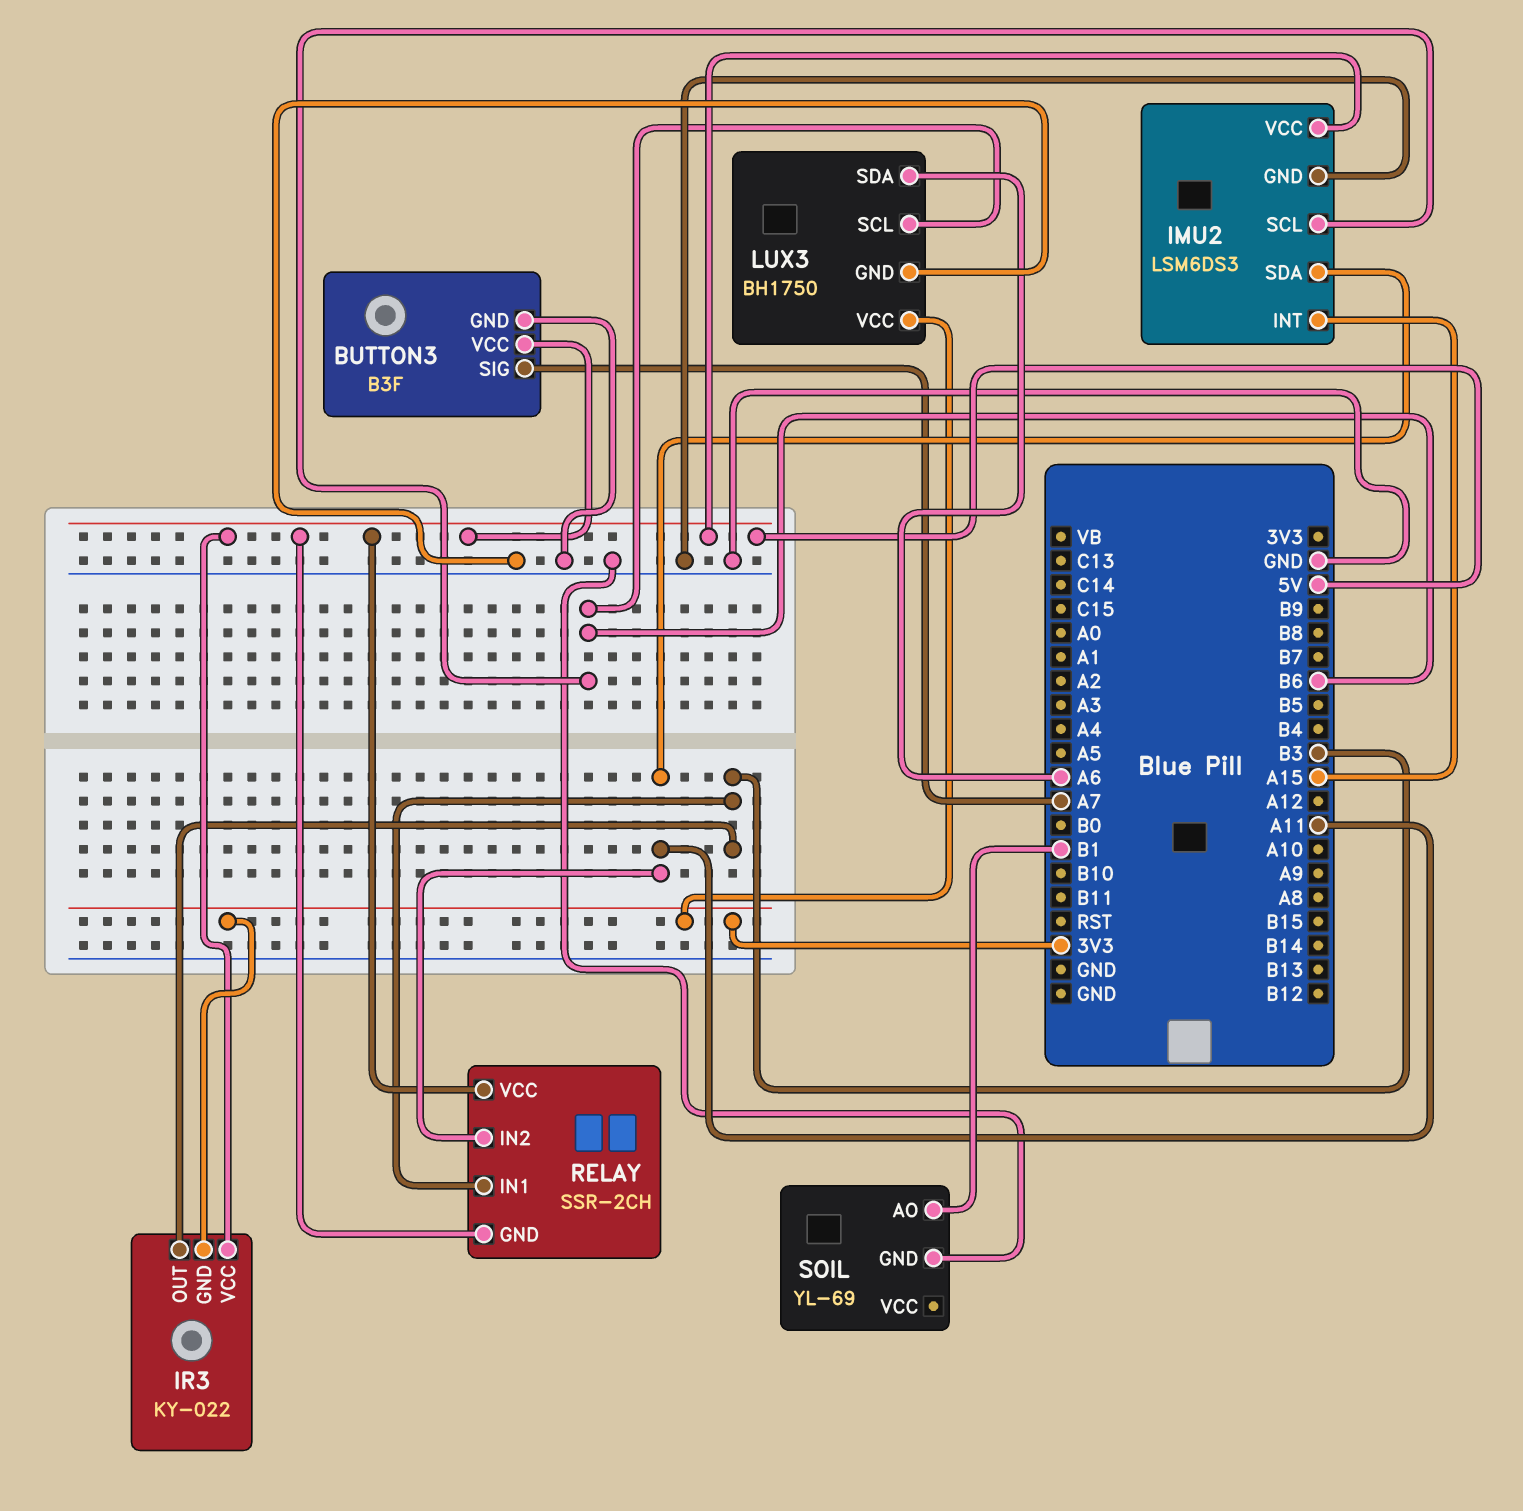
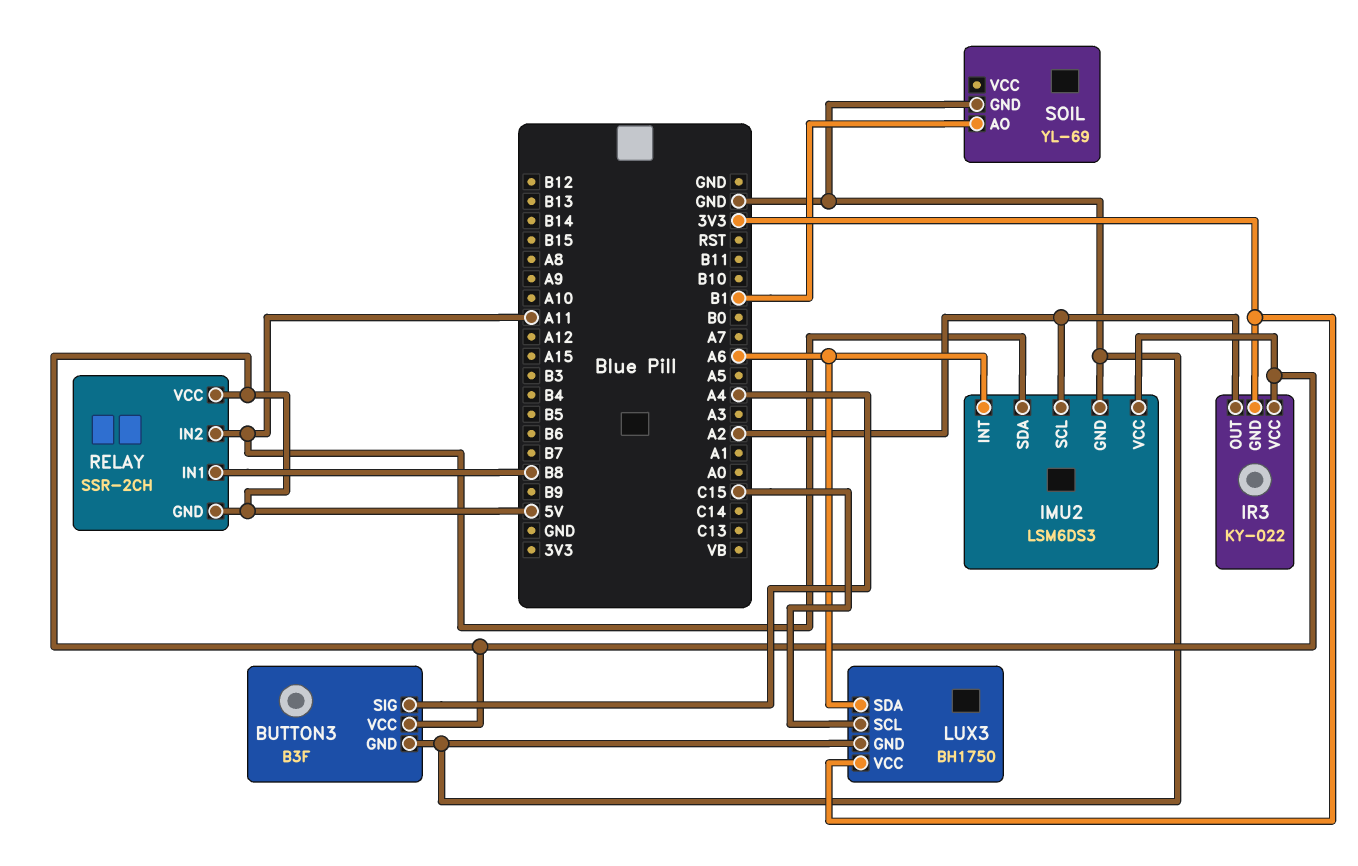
BUTTON3 pin SIG: A7 -> A4
IMU2 pin INT: A15 -> A6
IMU2 pin SCL: B6 -> A2
IR3 pin OUT: B3 -> A2
LUX3 pin SCL: B6 -> C15
RELAY pin IN1: B3 -> B8

